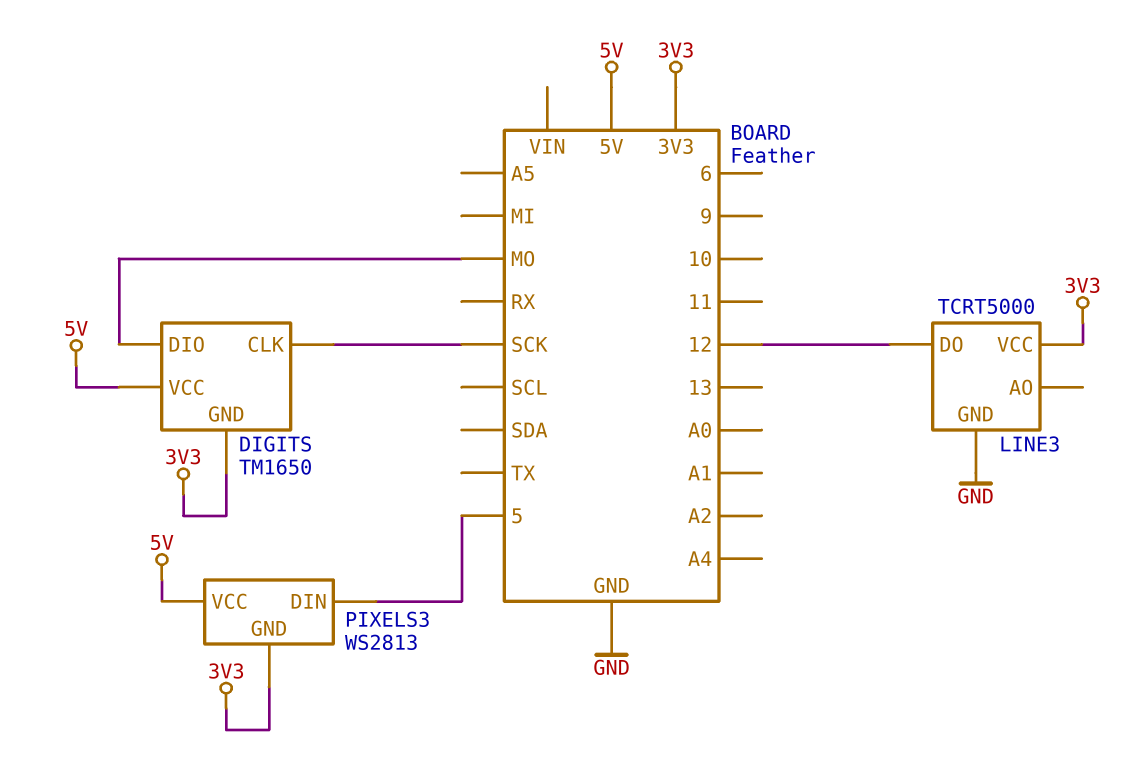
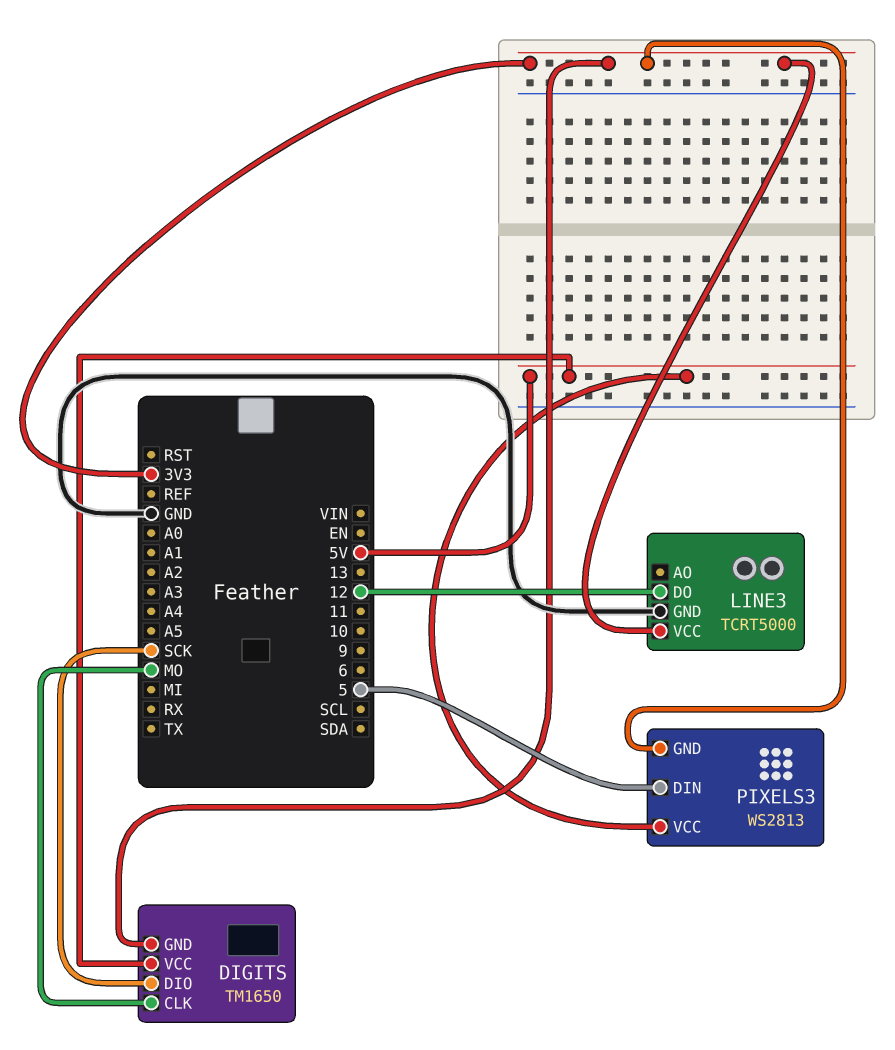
DIGITS pin CLK: SCK -> MO
DIGITS pin DIO: MO -> SCK

